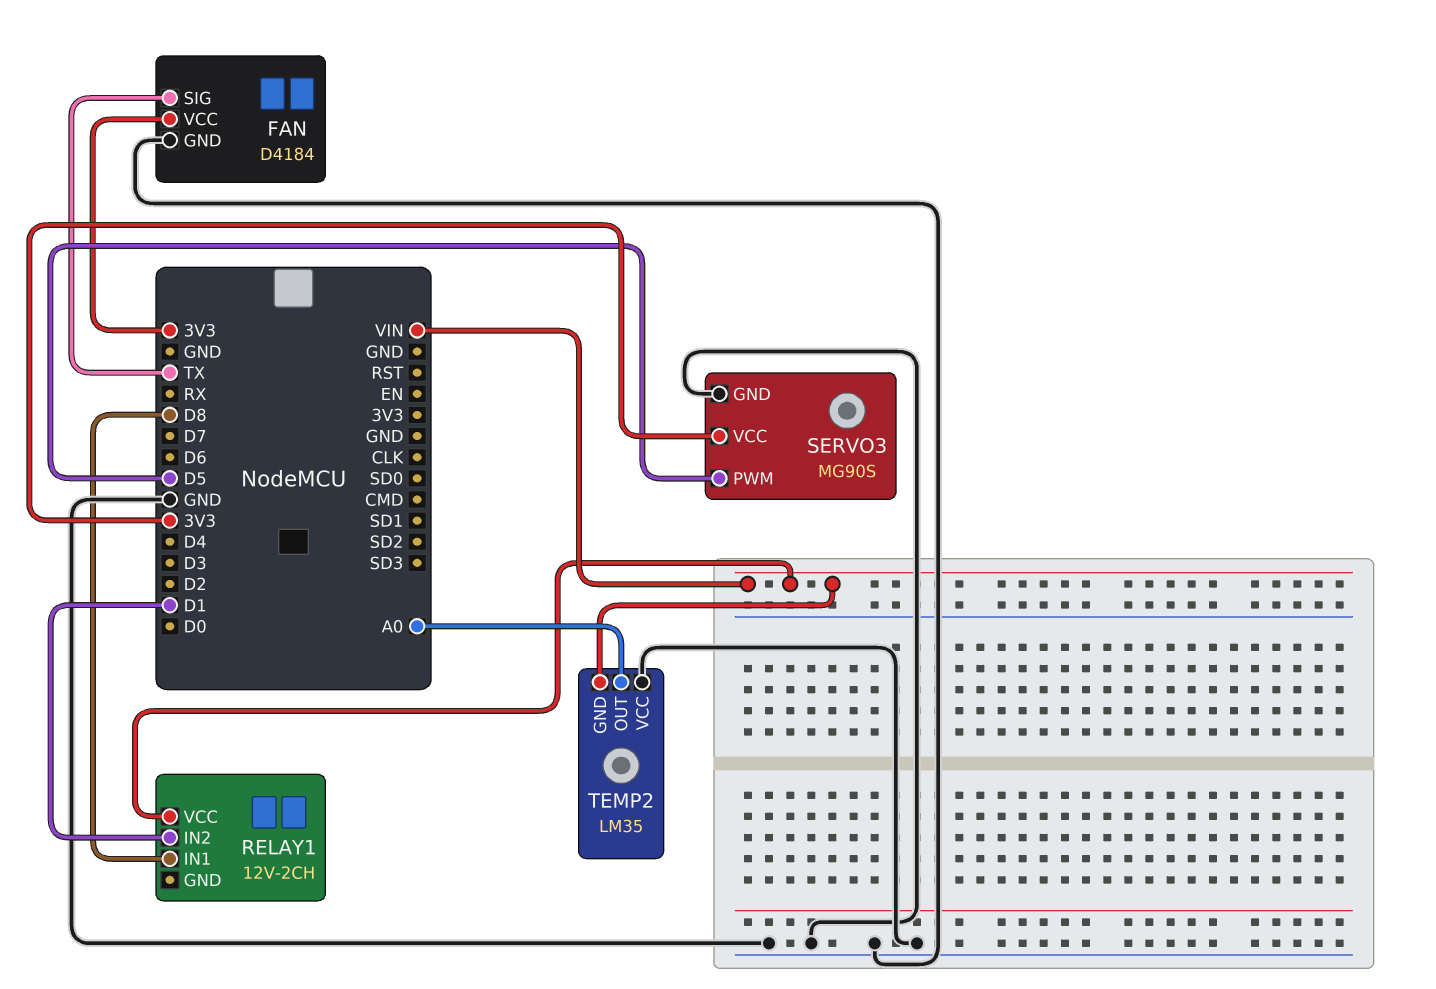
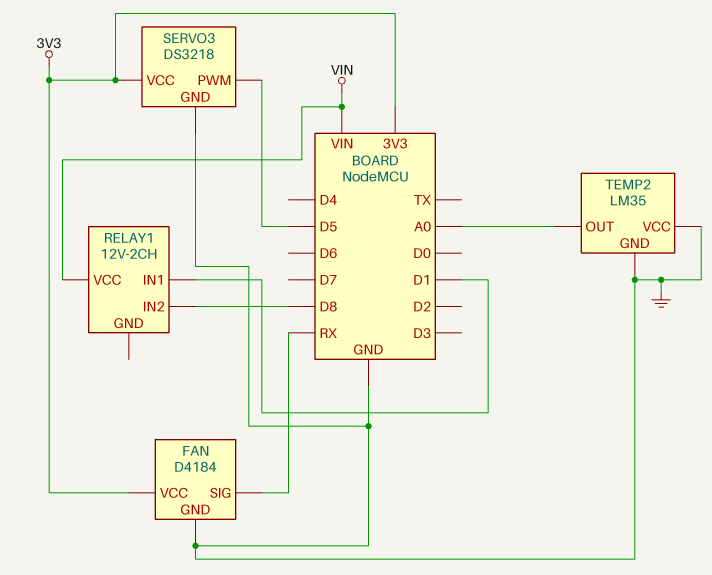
FAN pin SIG: TX -> RX
RELAY1 pin IN1: D8 -> D1
RELAY1 pin IN2: D1 -> D8
SERVO3: MG90S -> DS3218
TEMP2 pin GND: VIN -> GND

